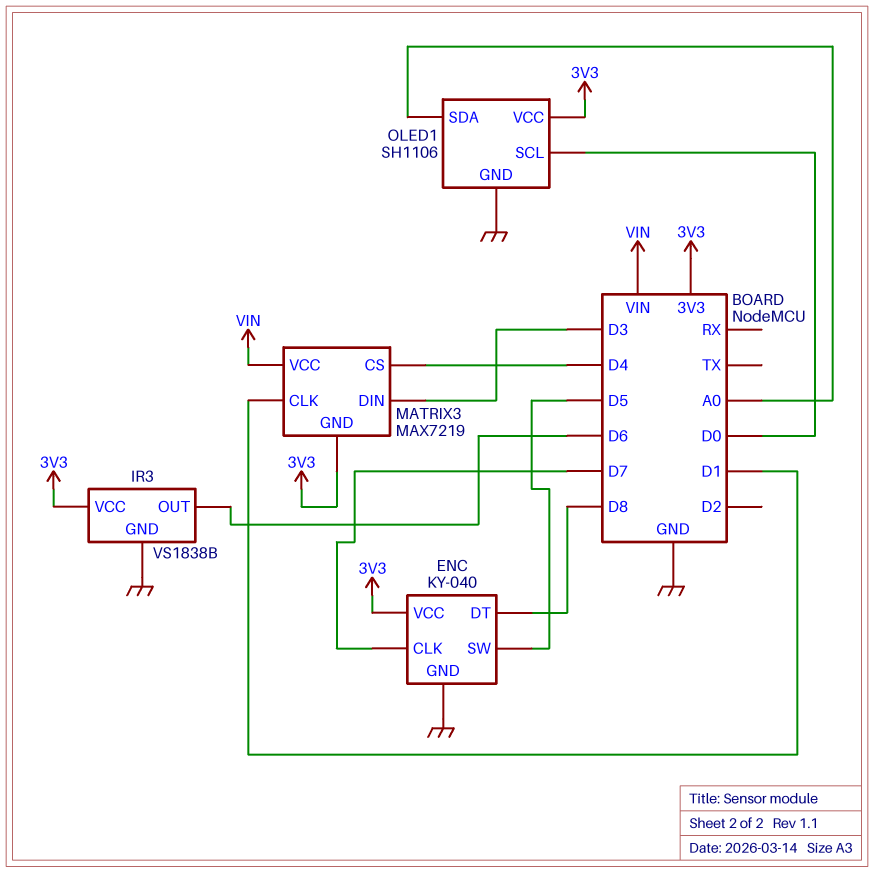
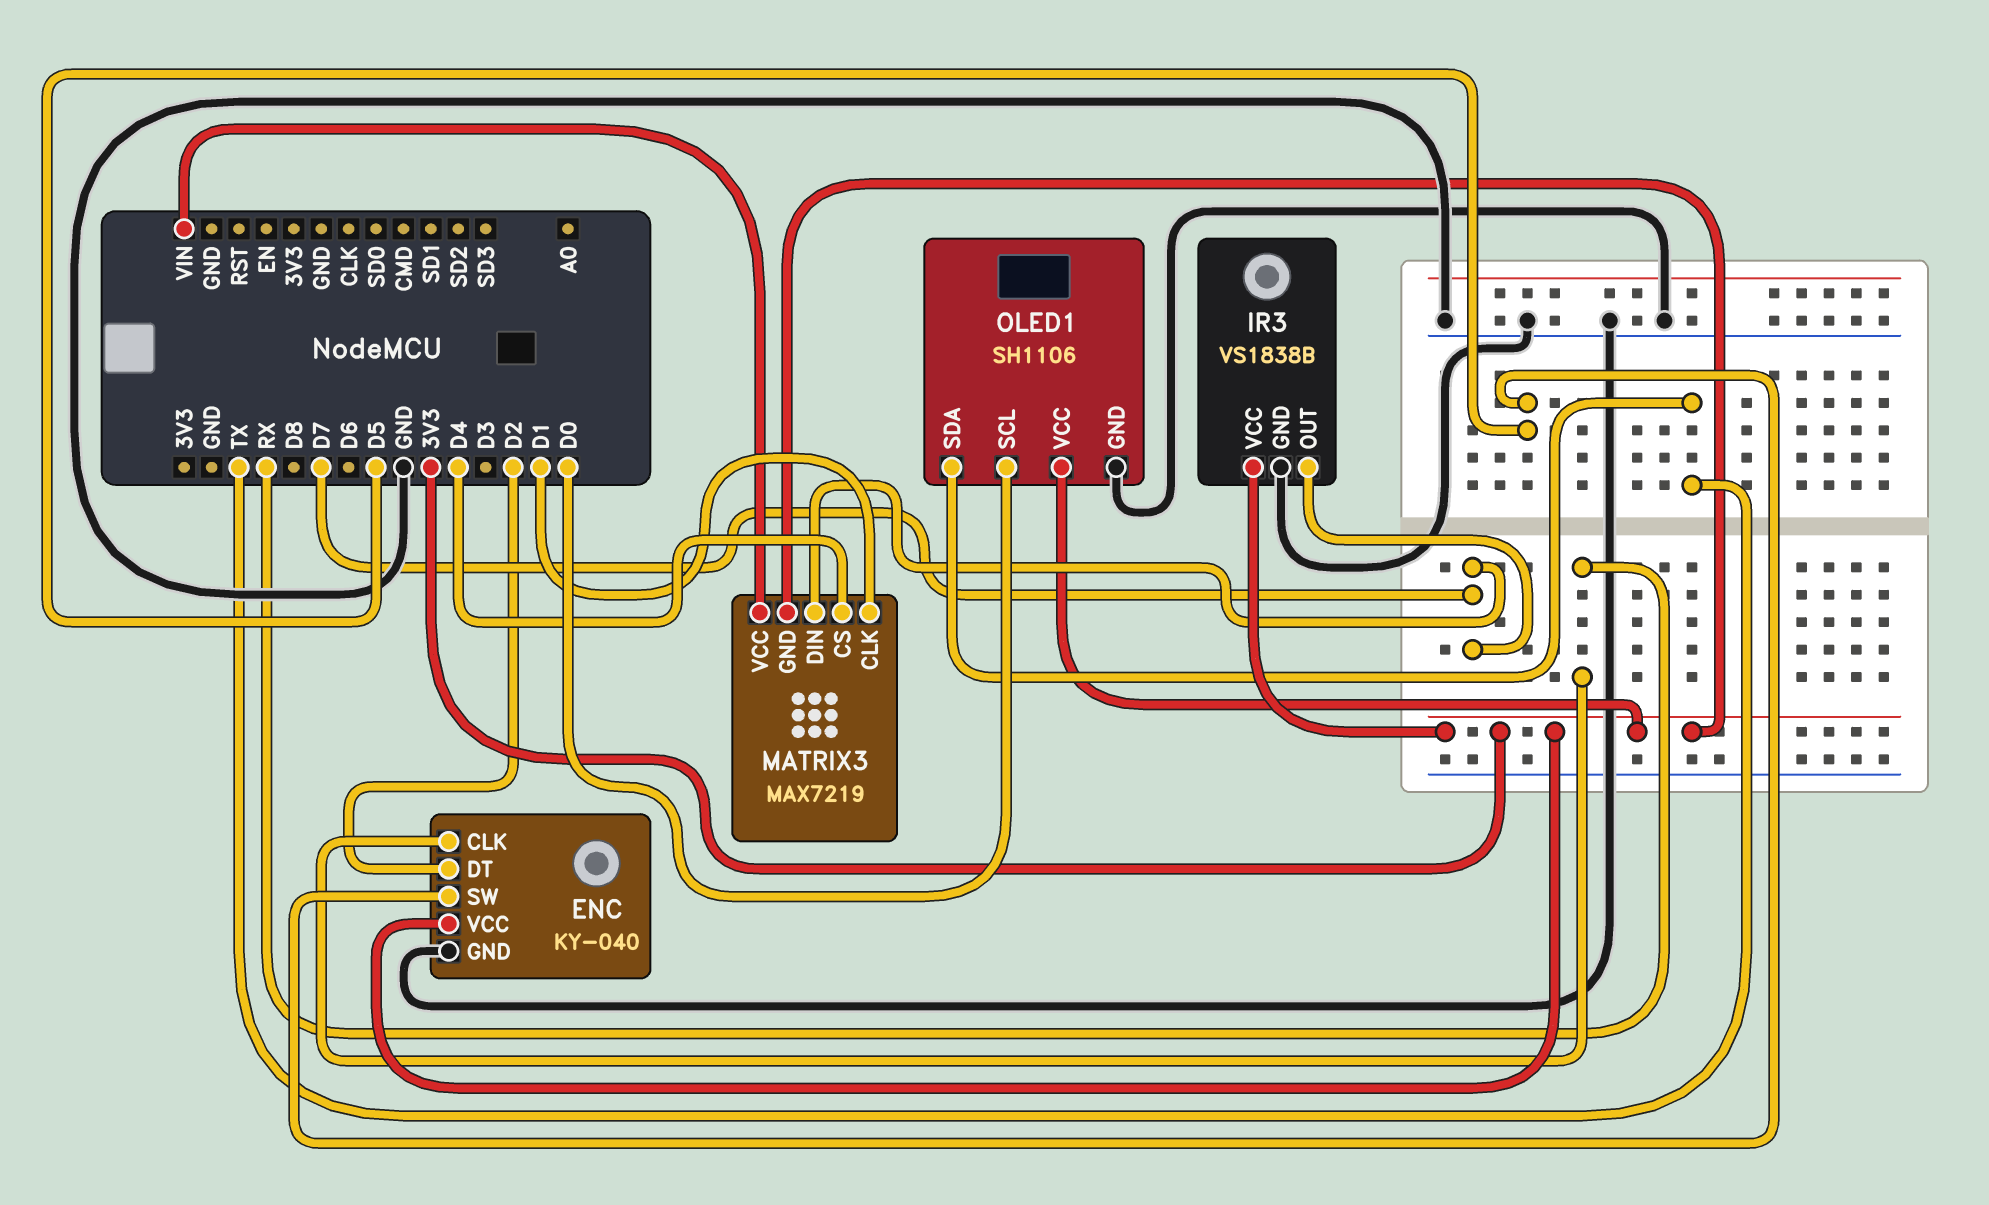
ENC pin CLK: D7 -> RX
ENC pin DT: D8 -> D2
IR3 pin OUT: D6 -> D7
MATRIX3 pin DIN: D3 -> D7
OLED1 pin SDA: A0 -> TX

